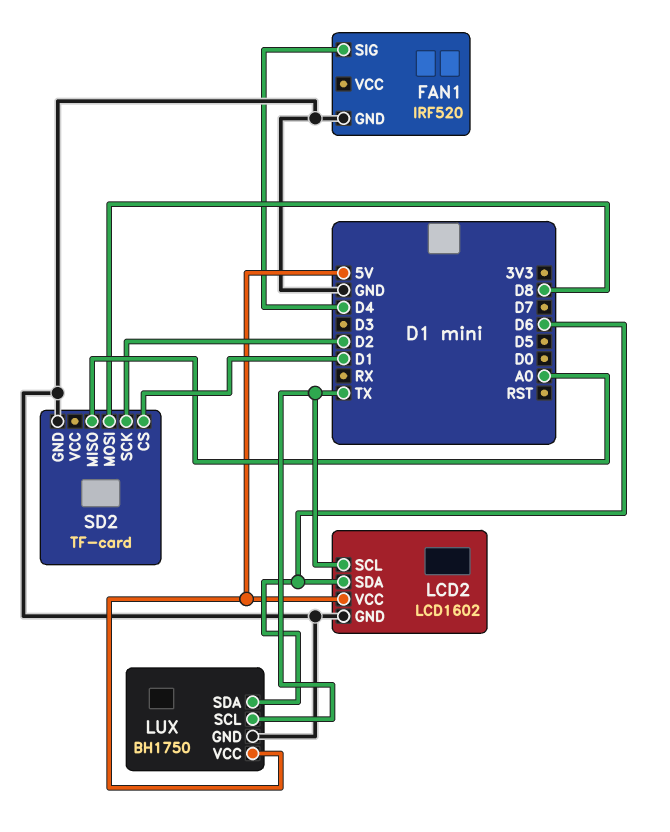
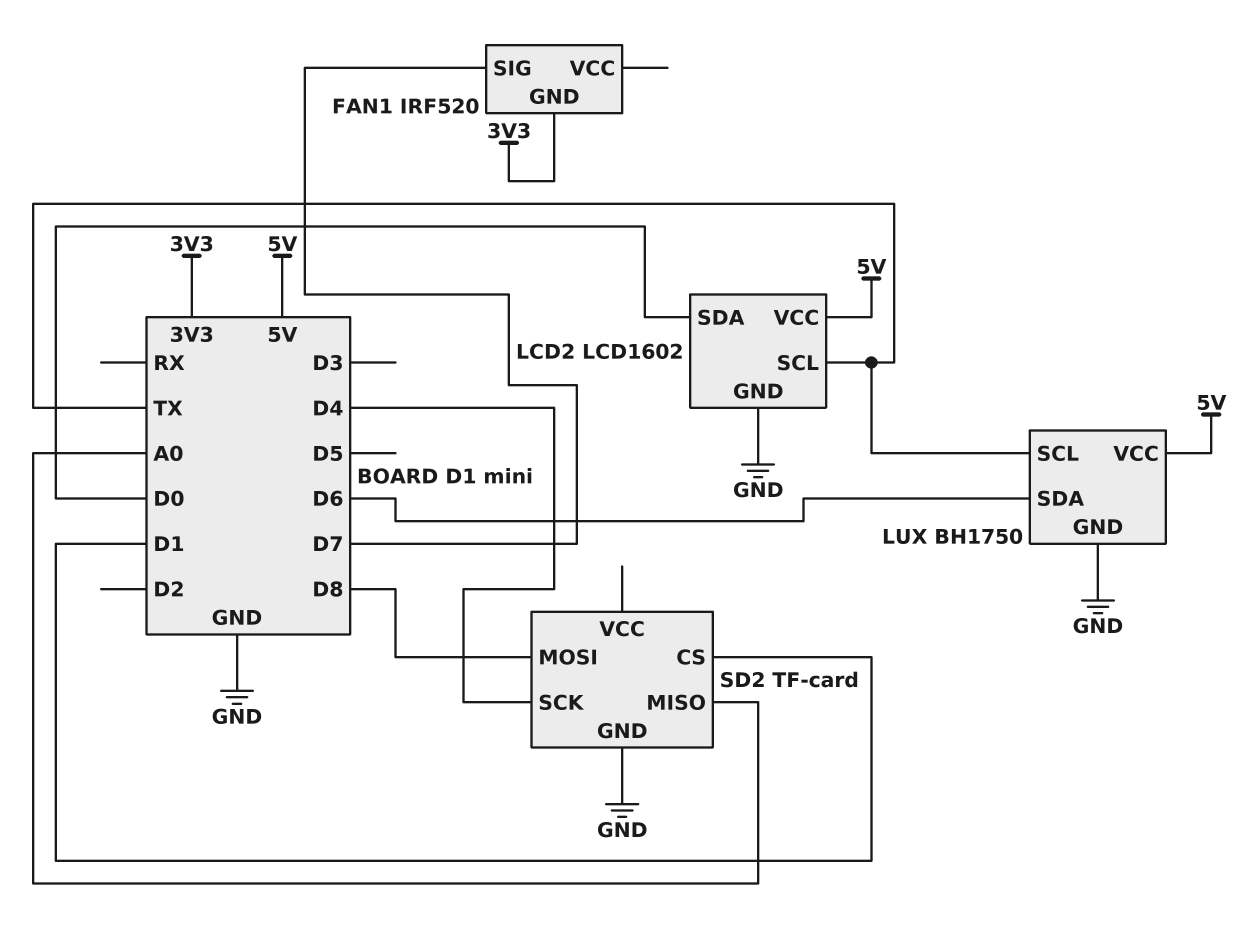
FAN1 pin GND: GND -> 3V3
FAN1 pin SIG: D4 -> D7
LCD2 pin SDA: D6 -> D0
SD2 pin SCK: D2 -> D4

